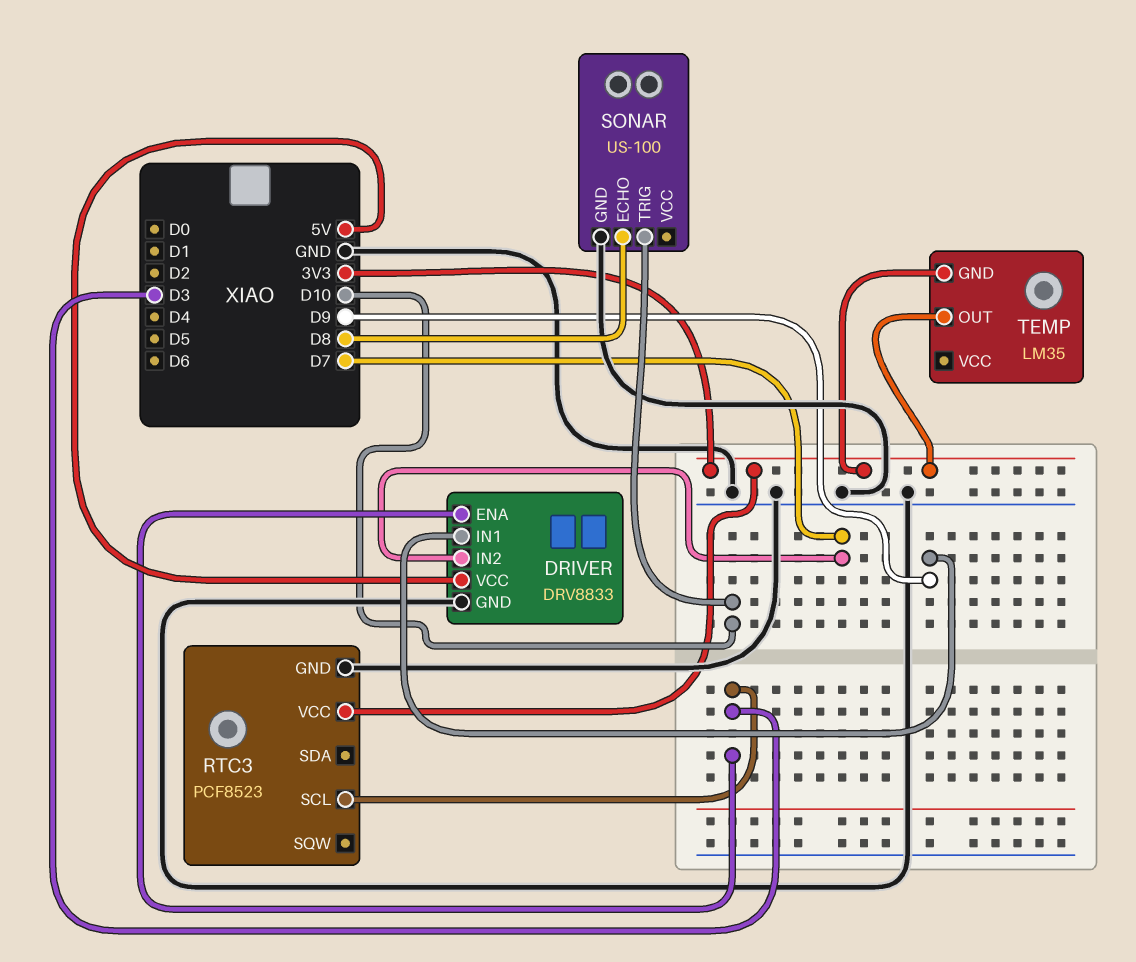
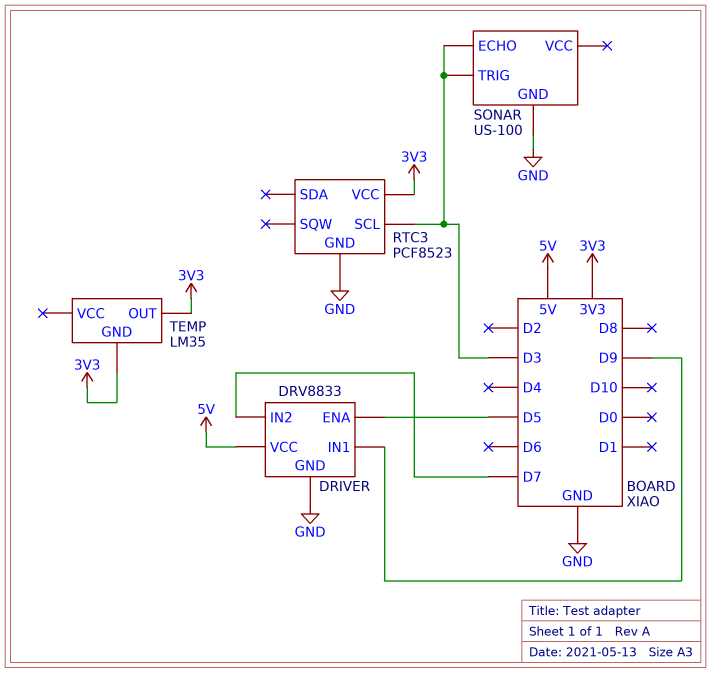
DRIVER pin ENA: D3 -> D5
SONAR pin ECHO: D8 -> D3
SONAR pin TRIG: D10 -> D3

